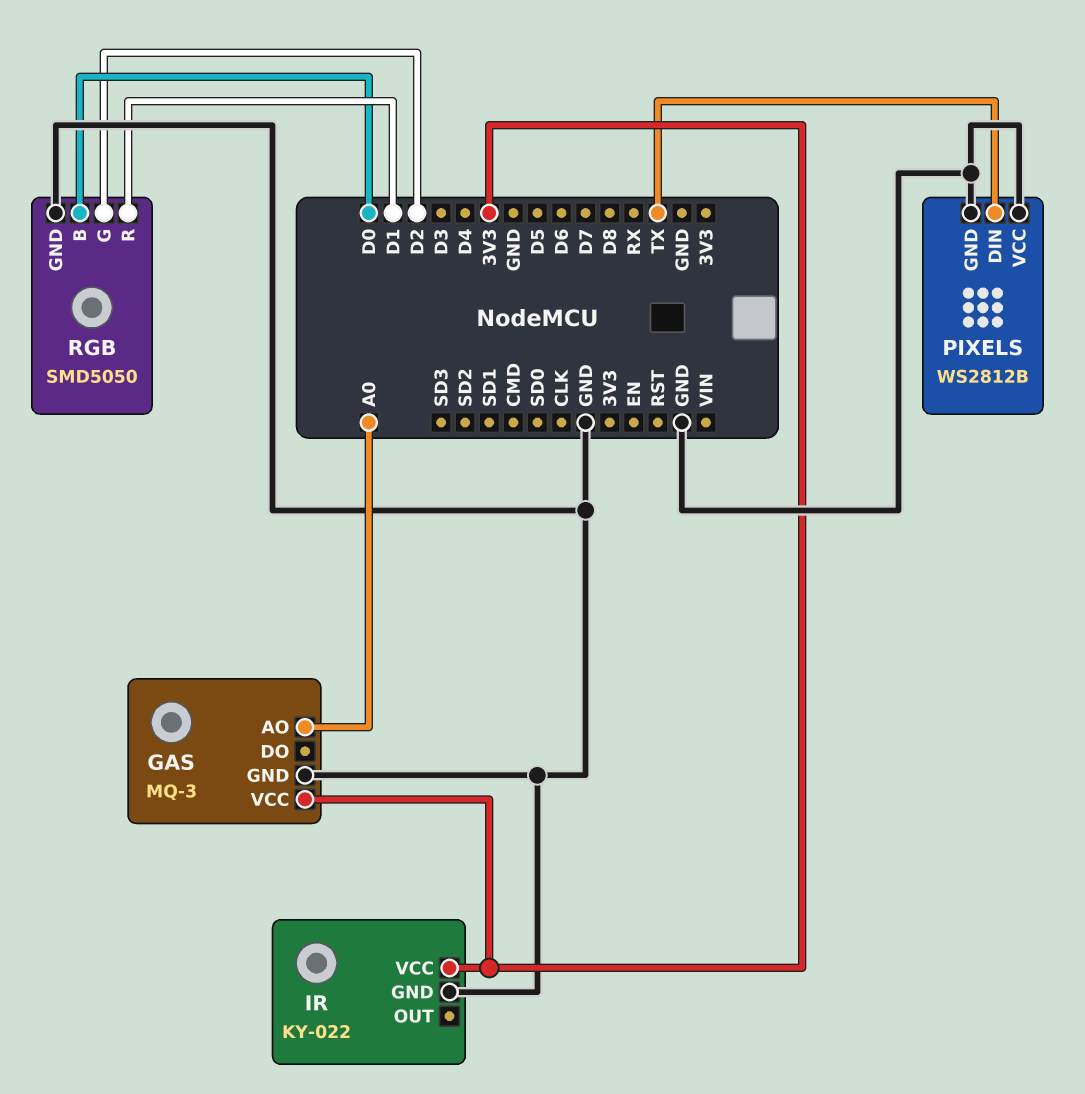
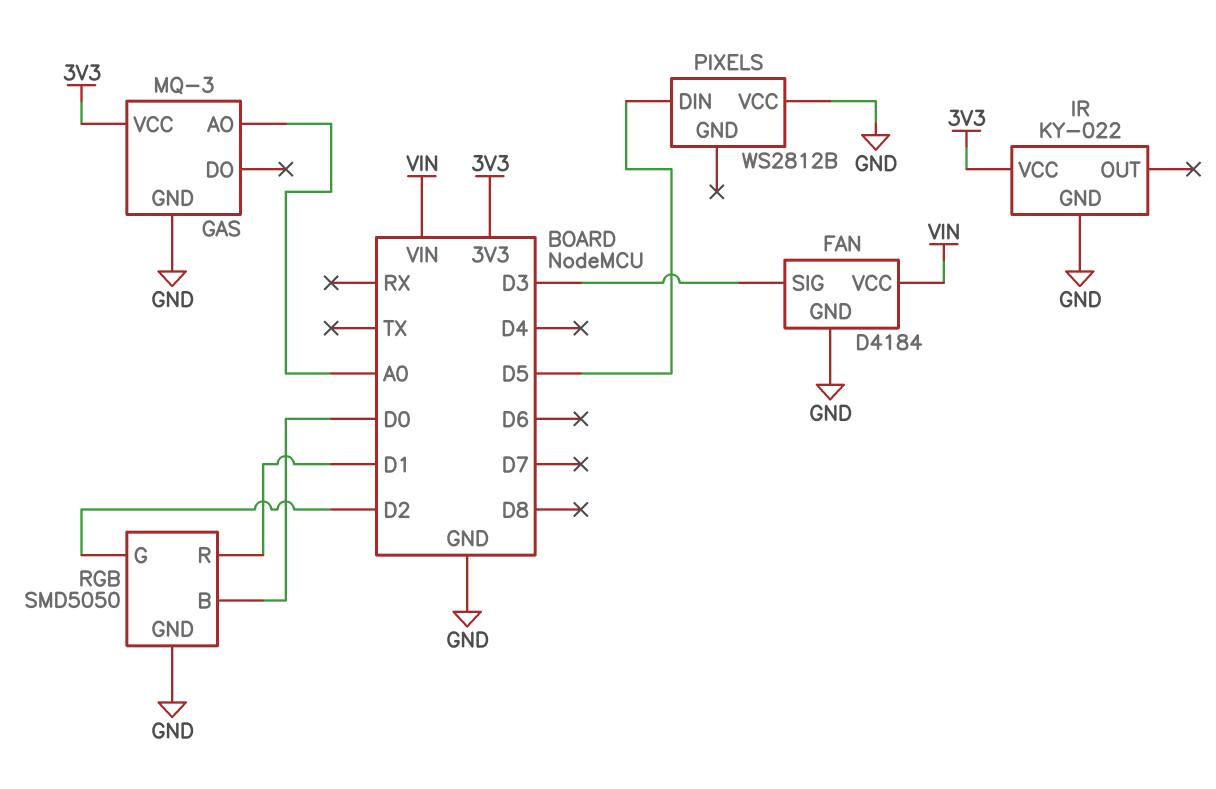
FAN: none -> D4184
FAN pin GND: none -> GND
FAN pin SIG: none -> D3
FAN pin VCC: none -> VIN
PIXELS pin DIN: TX -> D5
PIXELS pin GND: GND -> none

